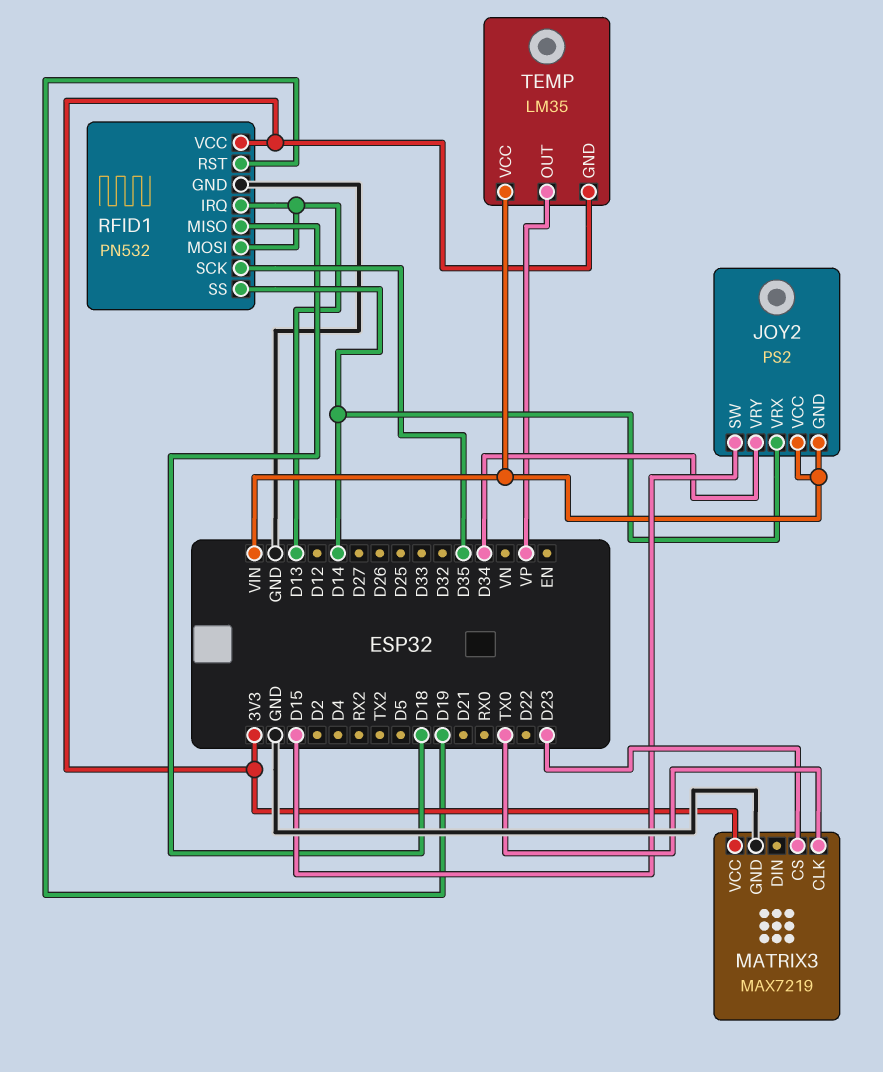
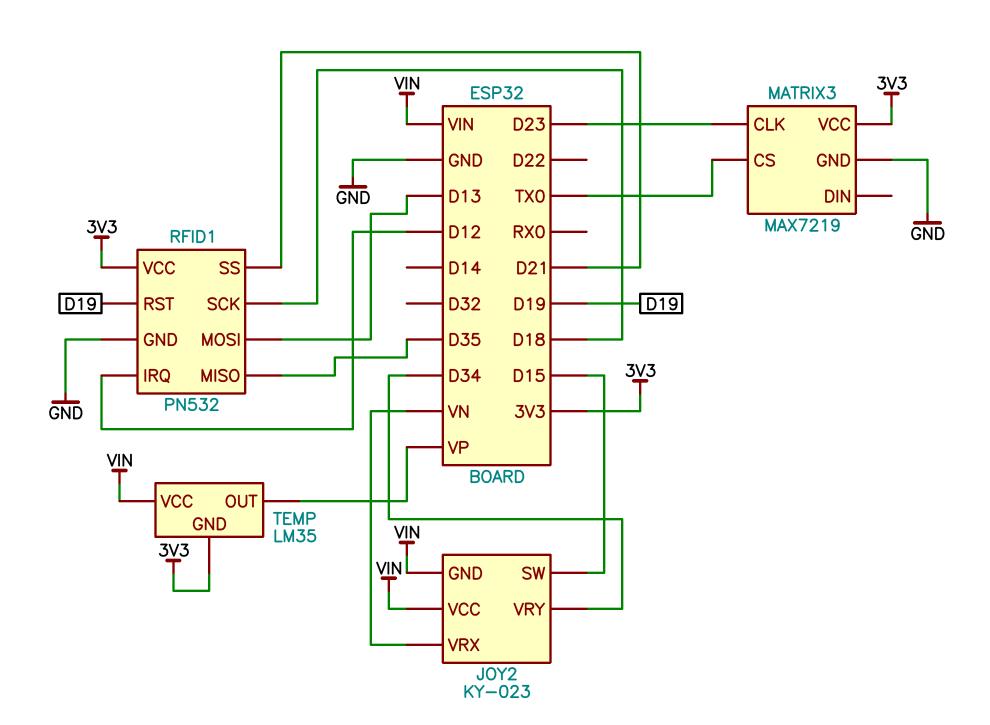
JOY2: PS2 -> KY-023
JOY2 pin VRX: D14 -> VN
MATRIX3 pin CLK: TX0 -> D23
MATRIX3 pin CS: D23 -> TX0
RFID1 pin IRQ: D13 -> D12
RFID1 pin MISO: D18 -> D35
RFID1 pin SCK: D35 -> D18
RFID1 pin SS: D14 -> D21

